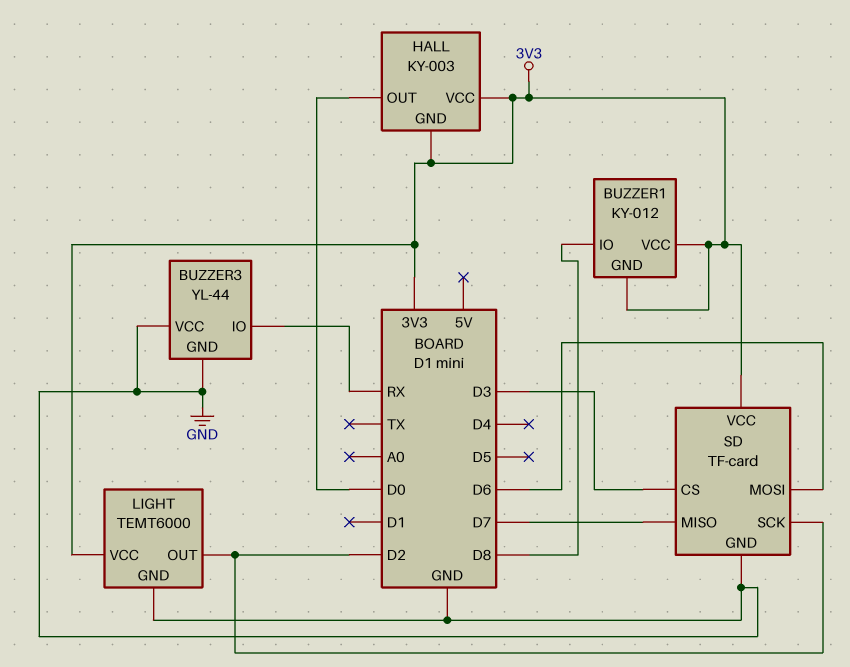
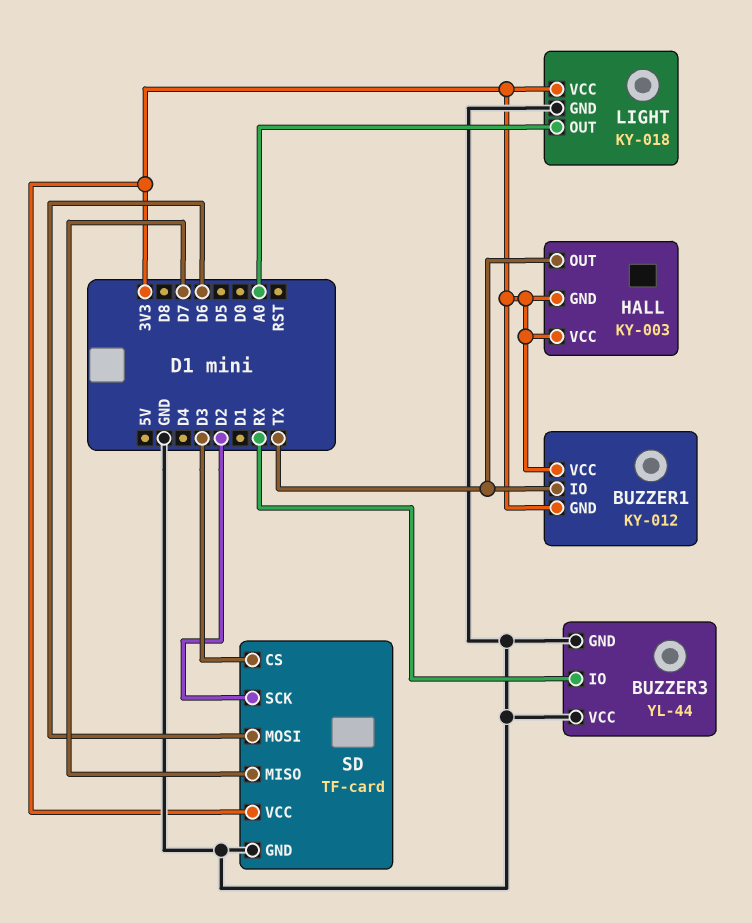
BUZZER1 pin IO: D8 -> TX
HALL pin OUT: D0 -> TX
LIGHT: TEMT6000 -> KY-018
LIGHT pin OUT: D2 -> A0

